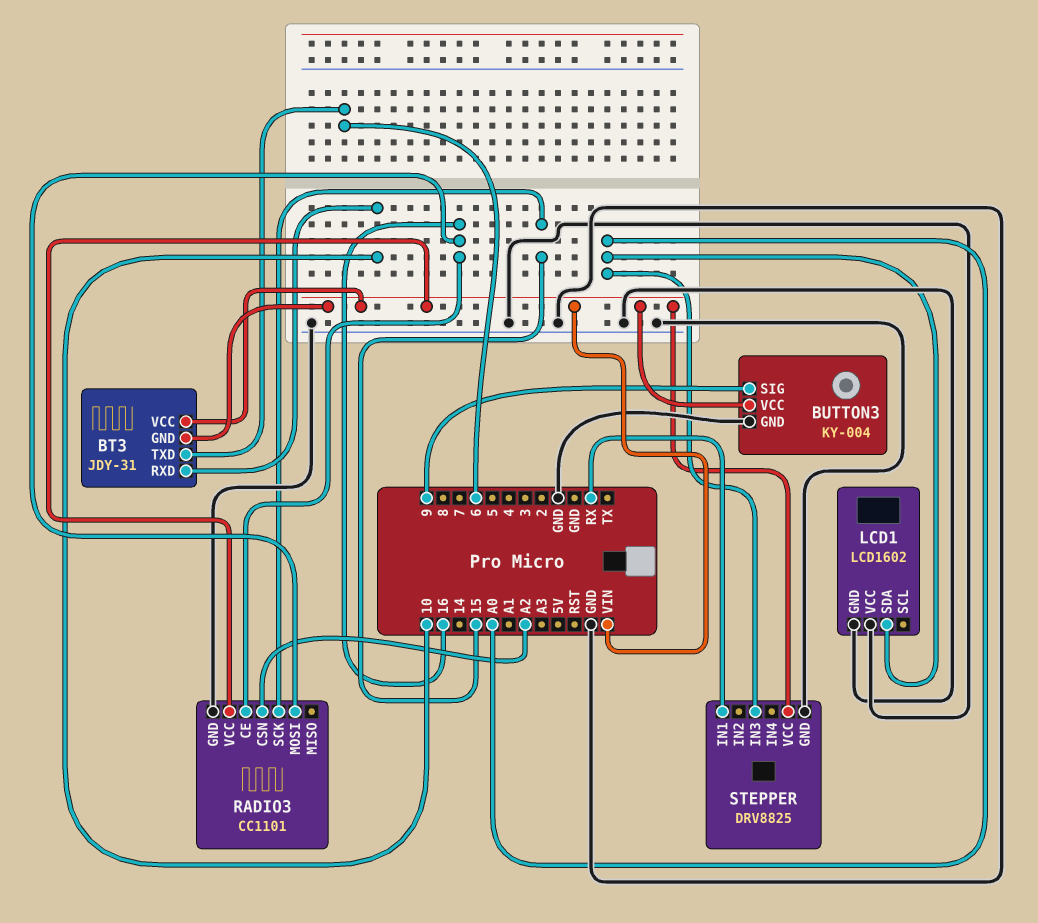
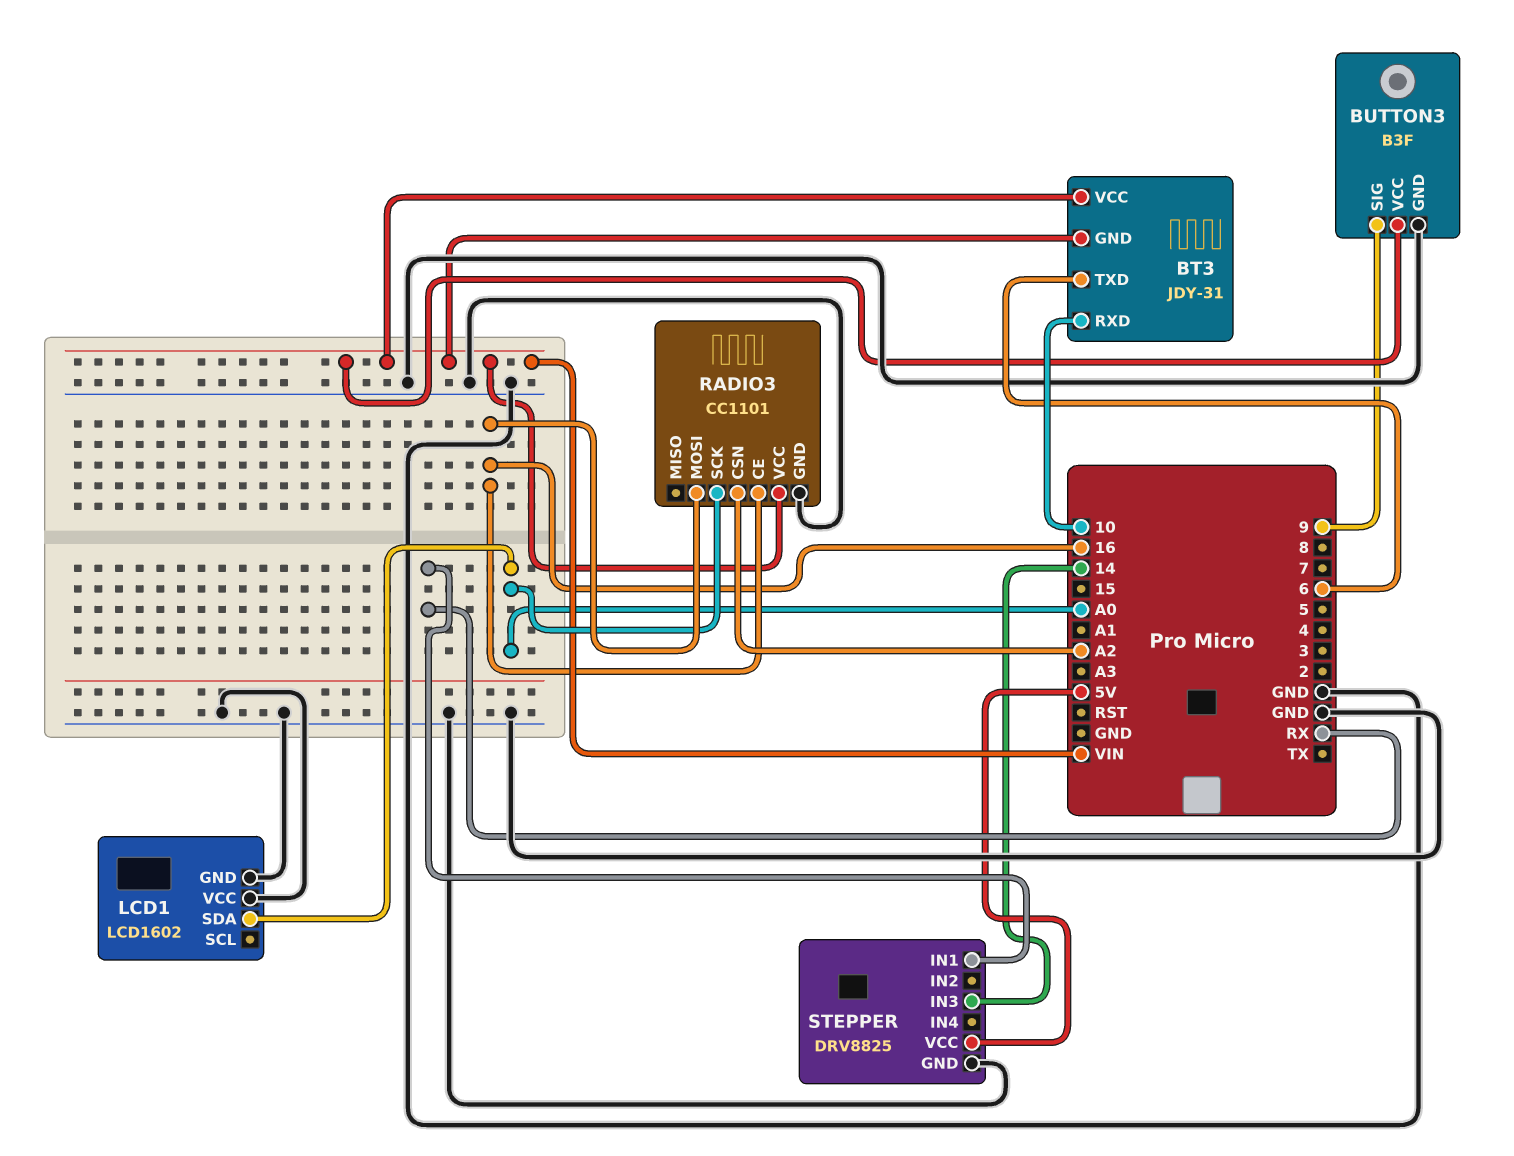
BUTTON3: KY-004 -> B3F
RADIO3 pin SCK: 15 -> A0
STEPPER pin IN3: A0 -> 14
STEPPER pin VCC: VIN -> 5V

